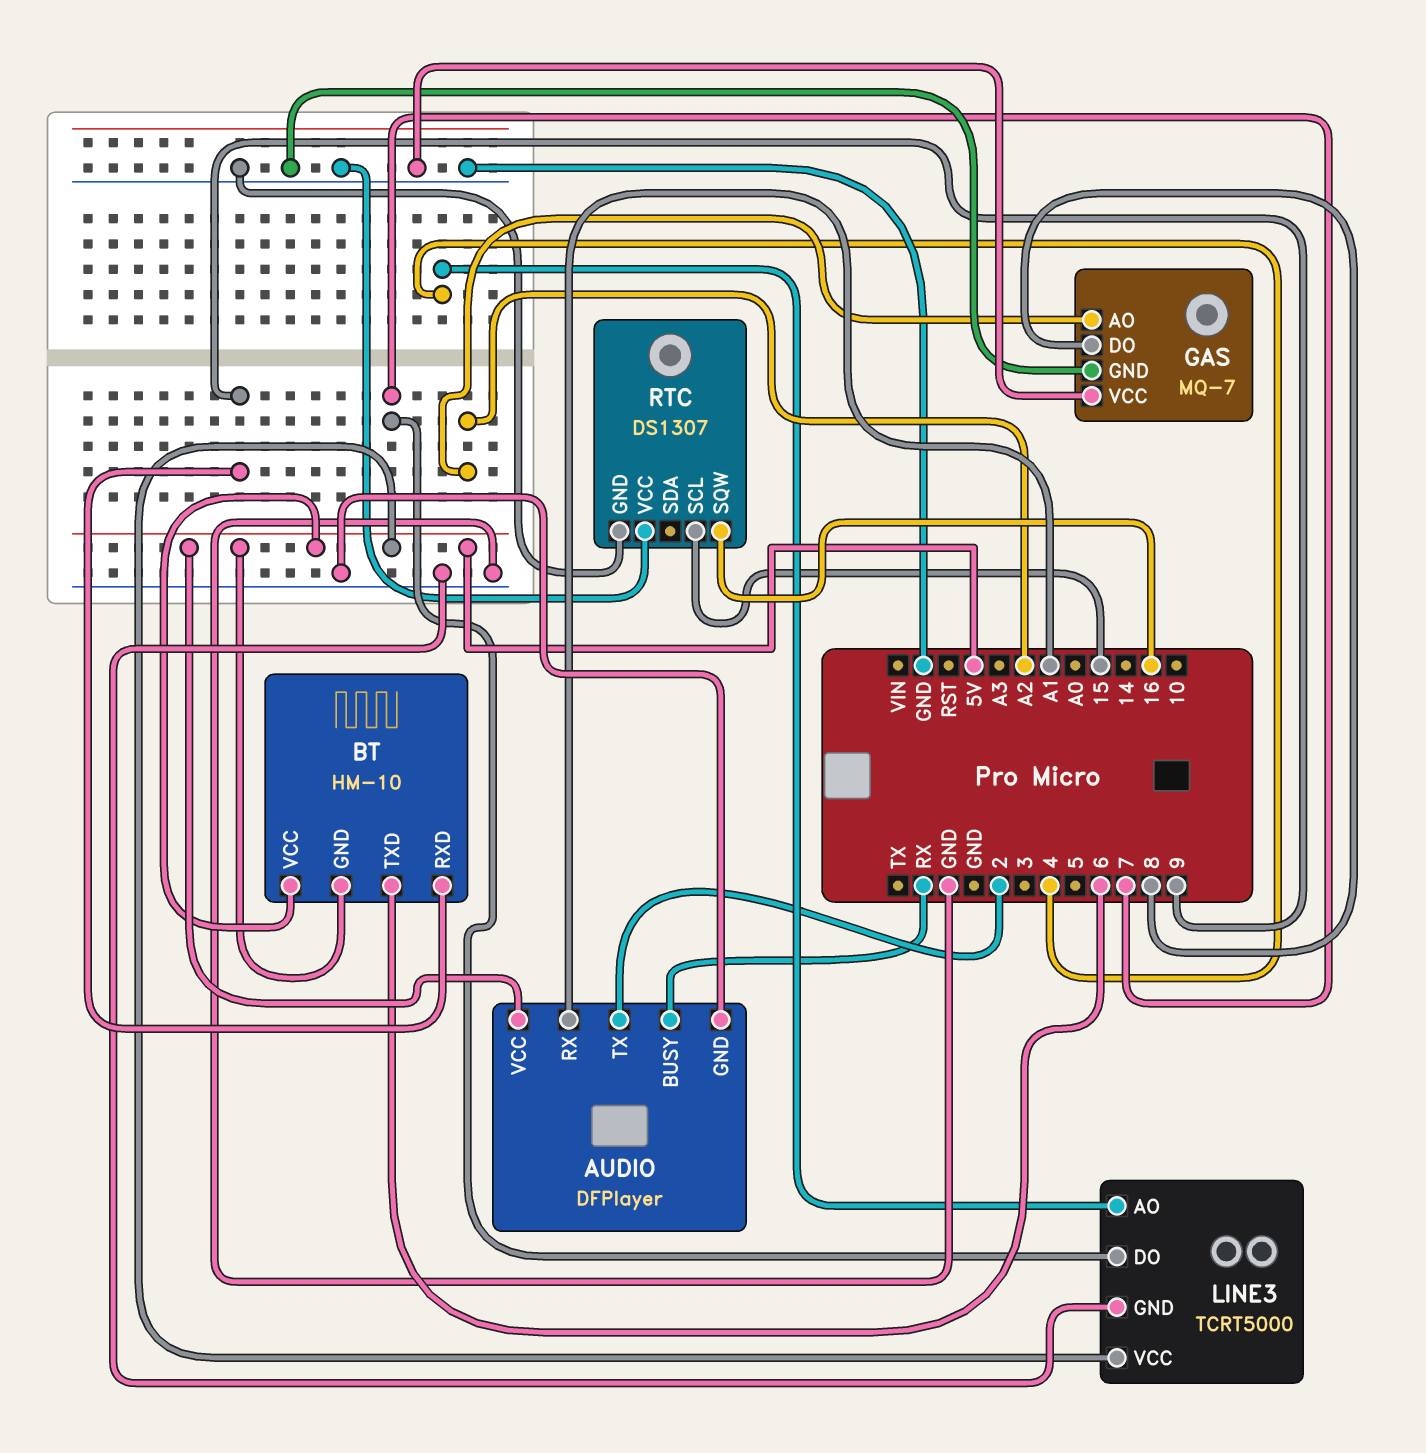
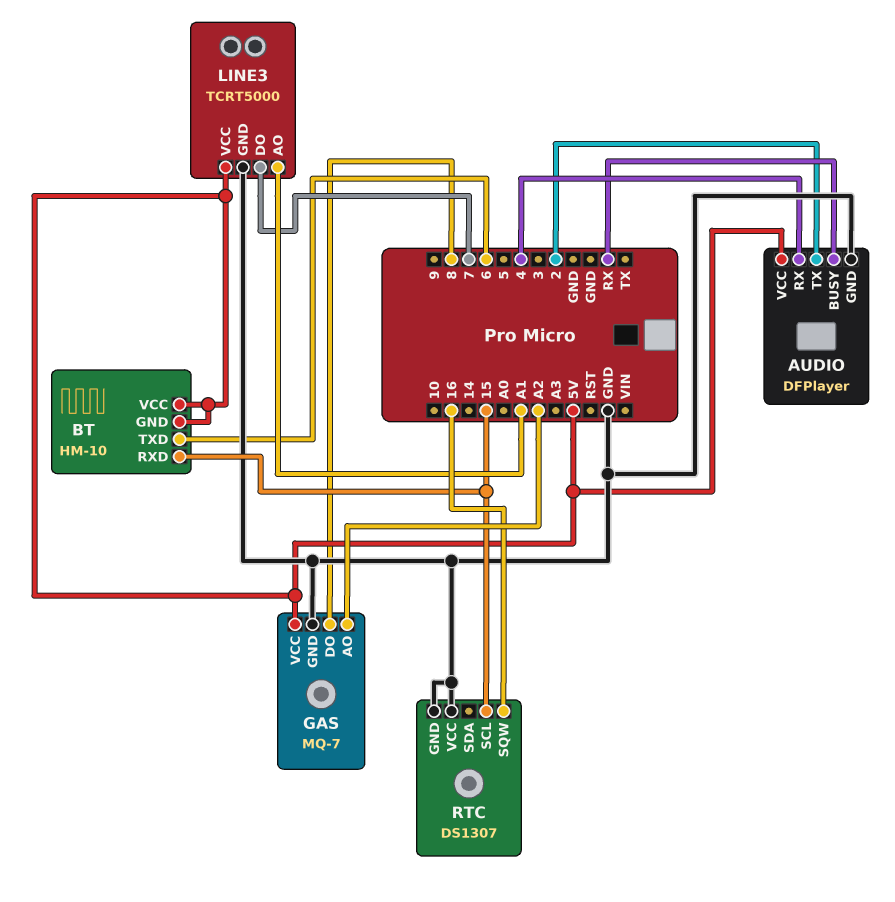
AUDIO pin RX: A1 -> 4
BT pin RXD: 9 -> 15
GAS pin VCC: GND -> 5V
LINE3 pin AO: 4 -> A1

